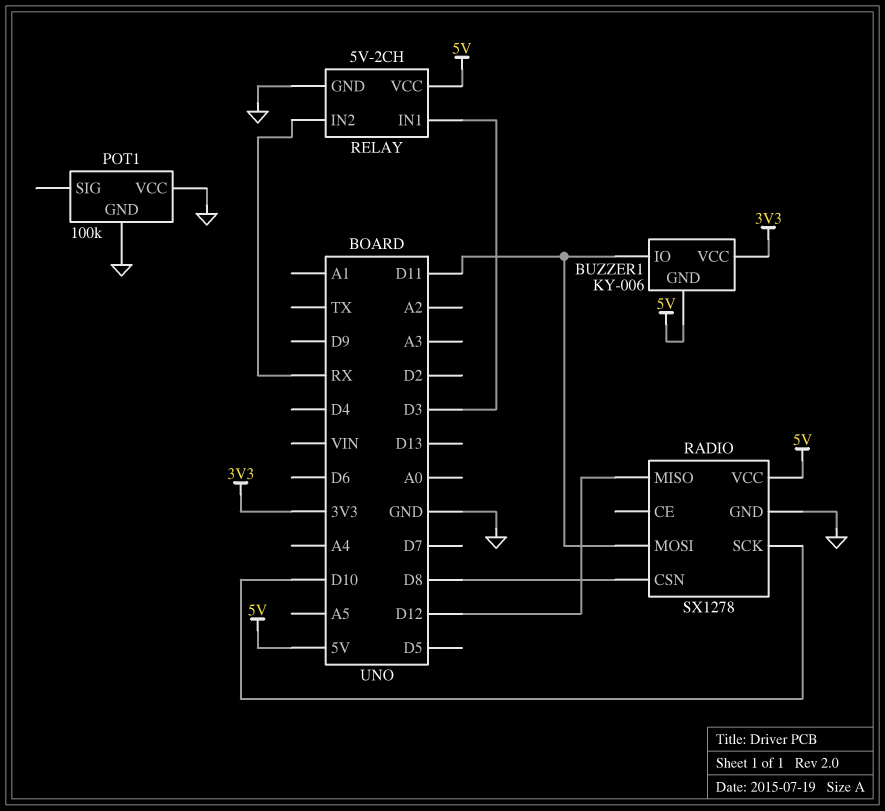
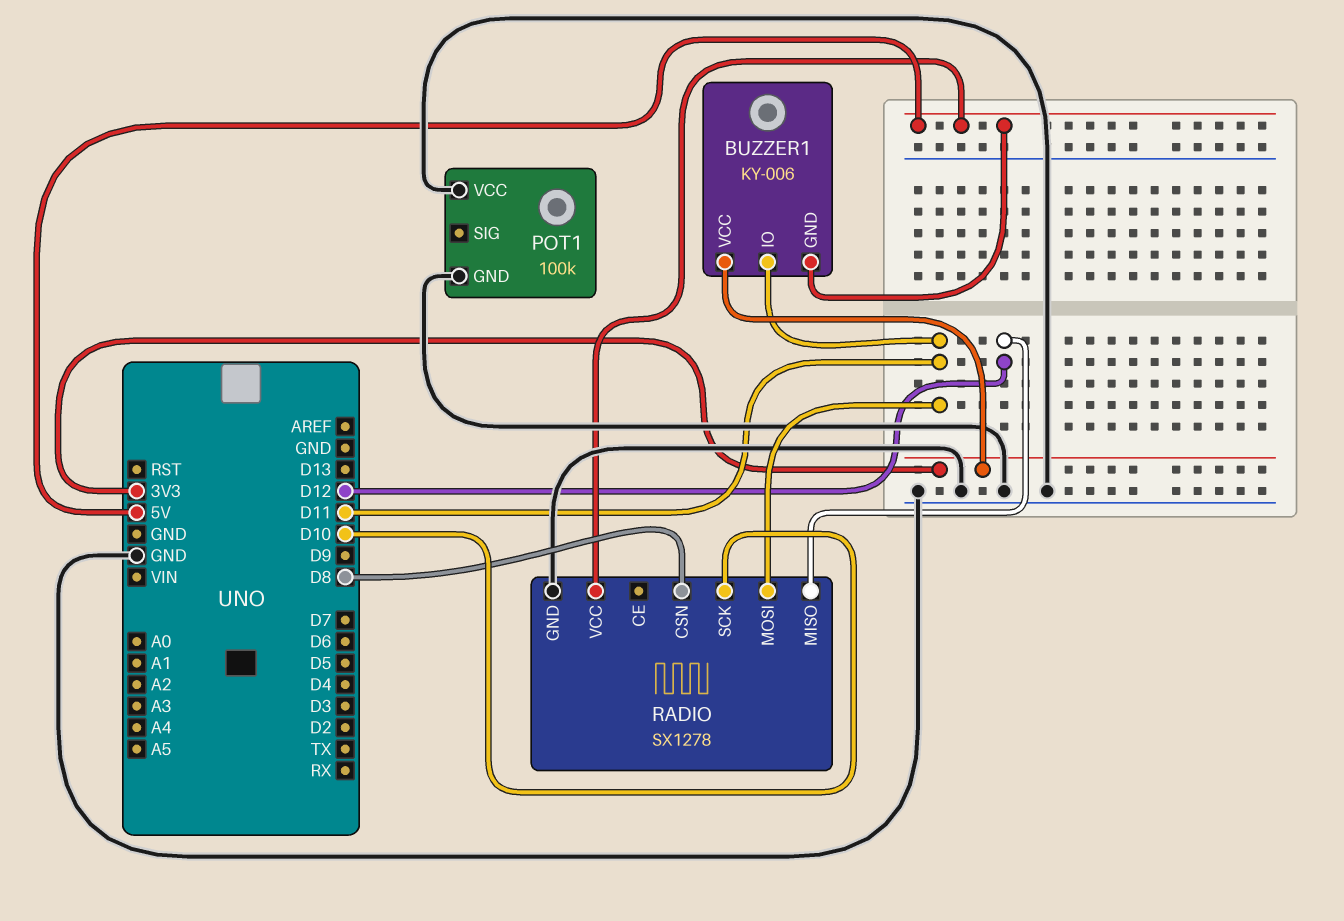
RELAY: 5V-2CH -> none
RELAY pin GND: GND -> none
RELAY pin IN1: D3 -> none
RELAY pin IN2: RX -> none
RELAY pin VCC: 5V -> none

